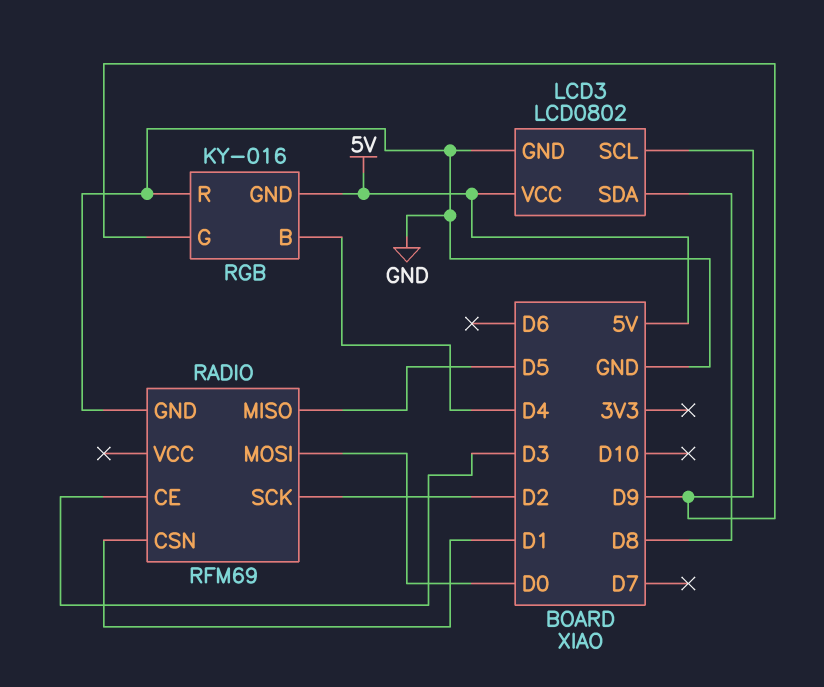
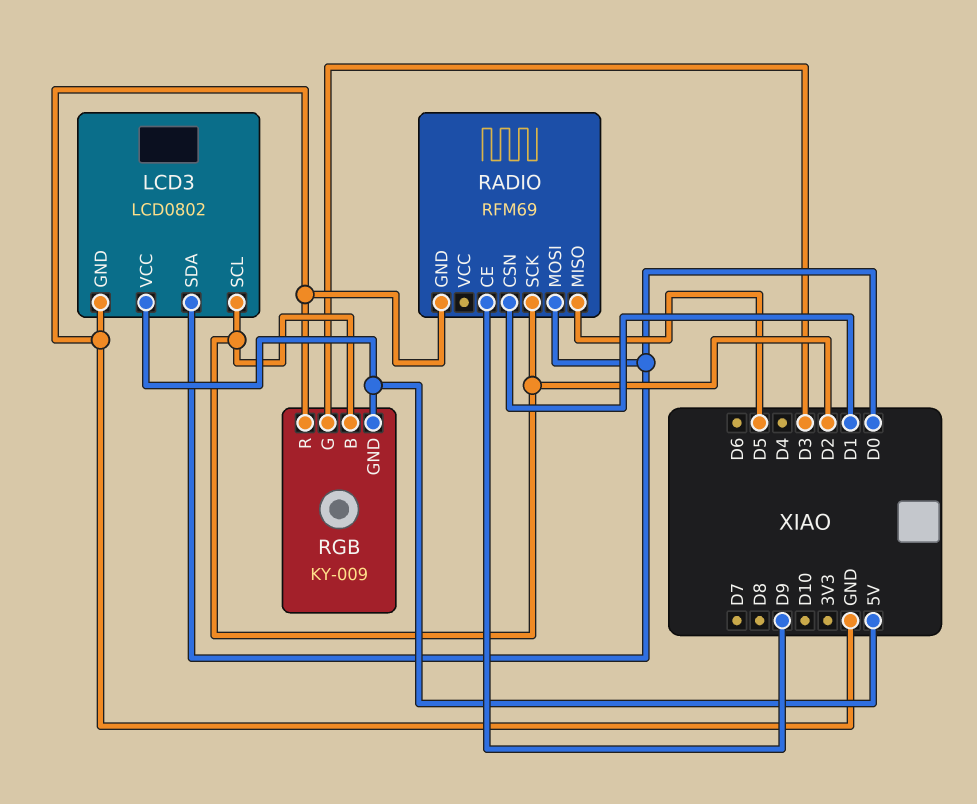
LCD3 pin SCL: D9 -> D2
LCD3 pin SDA: D8 -> D0
RADIO pin CE: D3 -> D9
RGB: KY-016 -> KY-009
RGB pin B: D4 -> D2
RGB pin G: D9 -> D3

